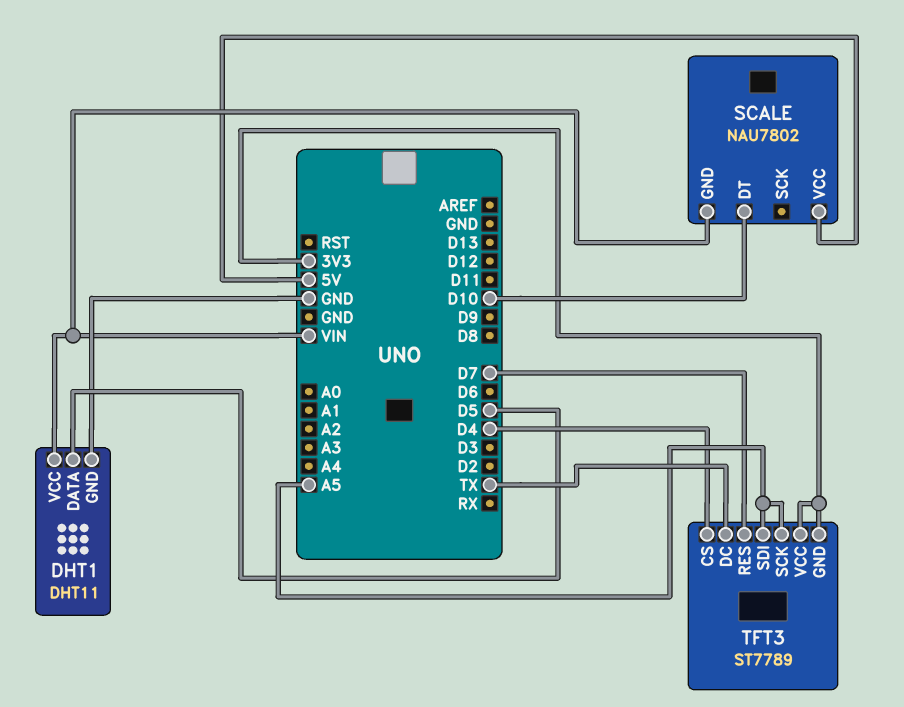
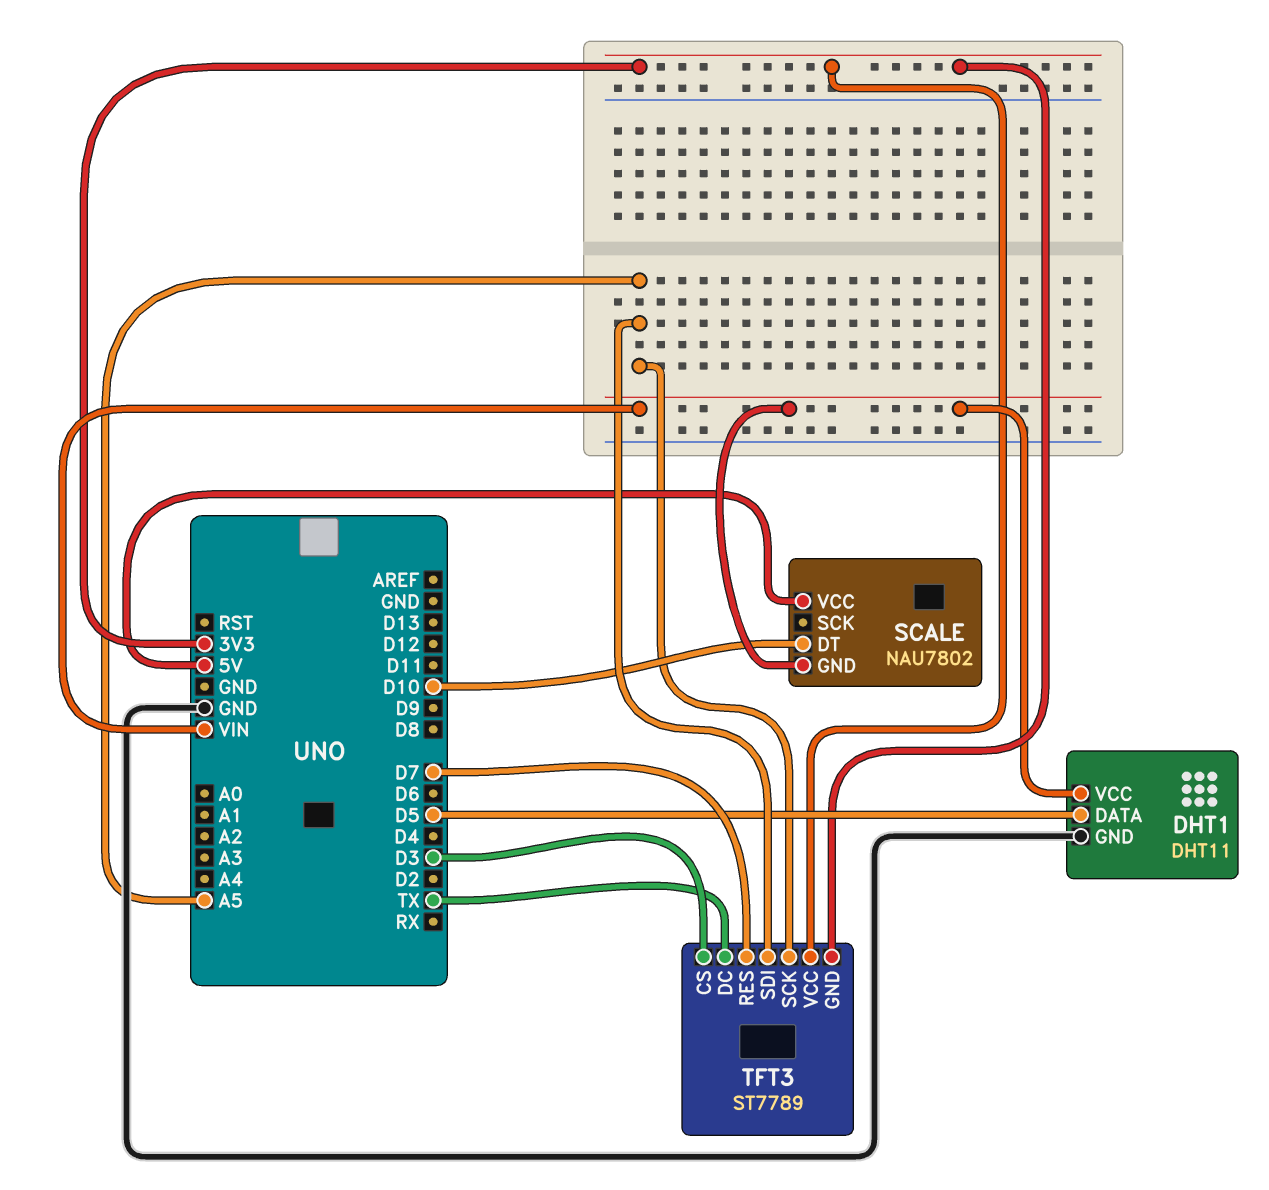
TFT3 pin CS: D4 -> D3

